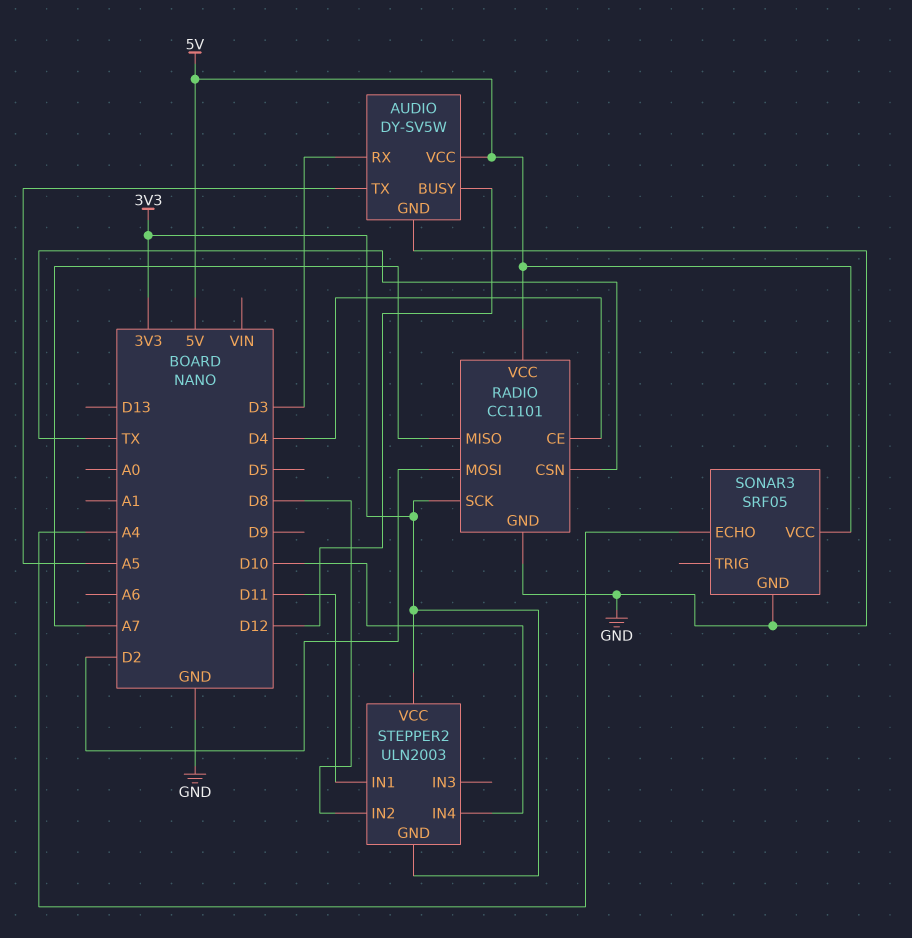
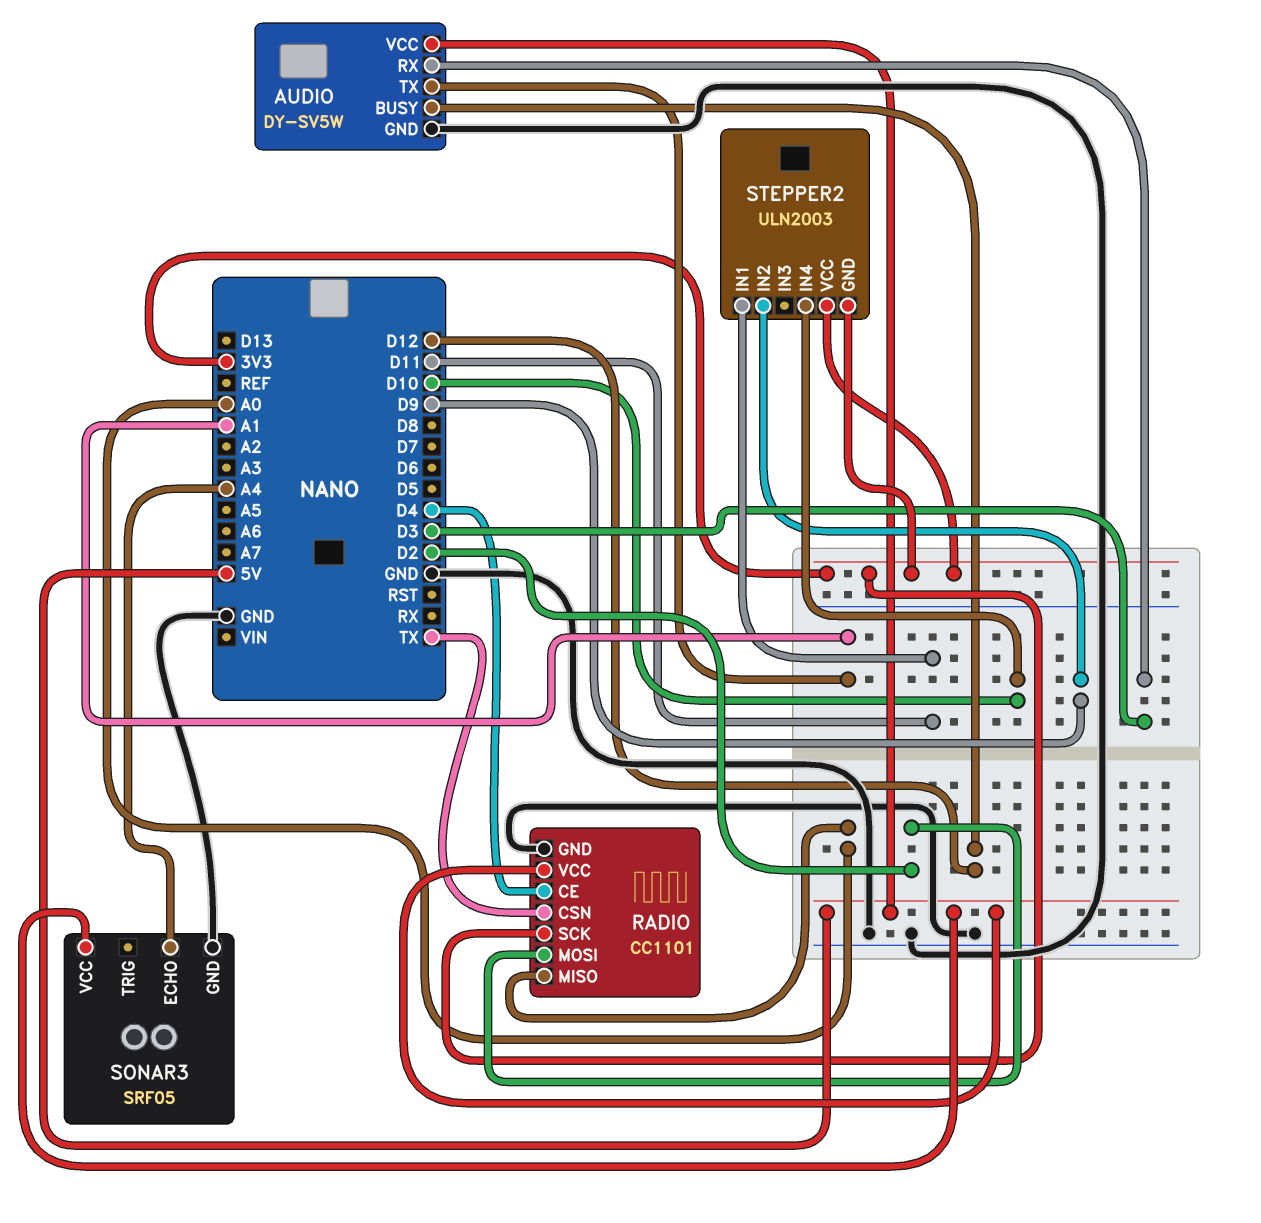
AUDIO pin TX: A5 -> A1
RADIO pin MISO: A7 -> A0
STEPPER2 pin IN2: D8 -> D9

